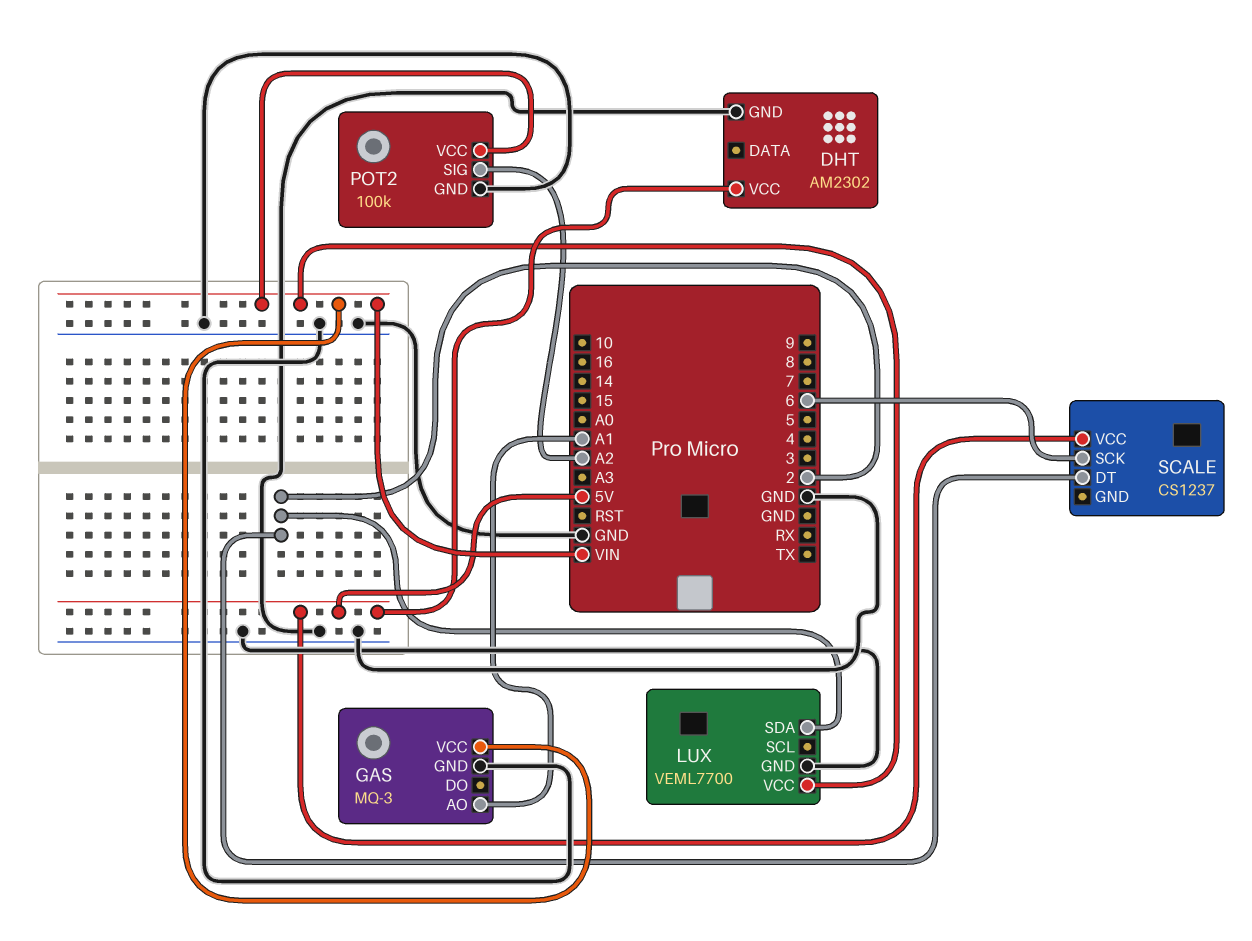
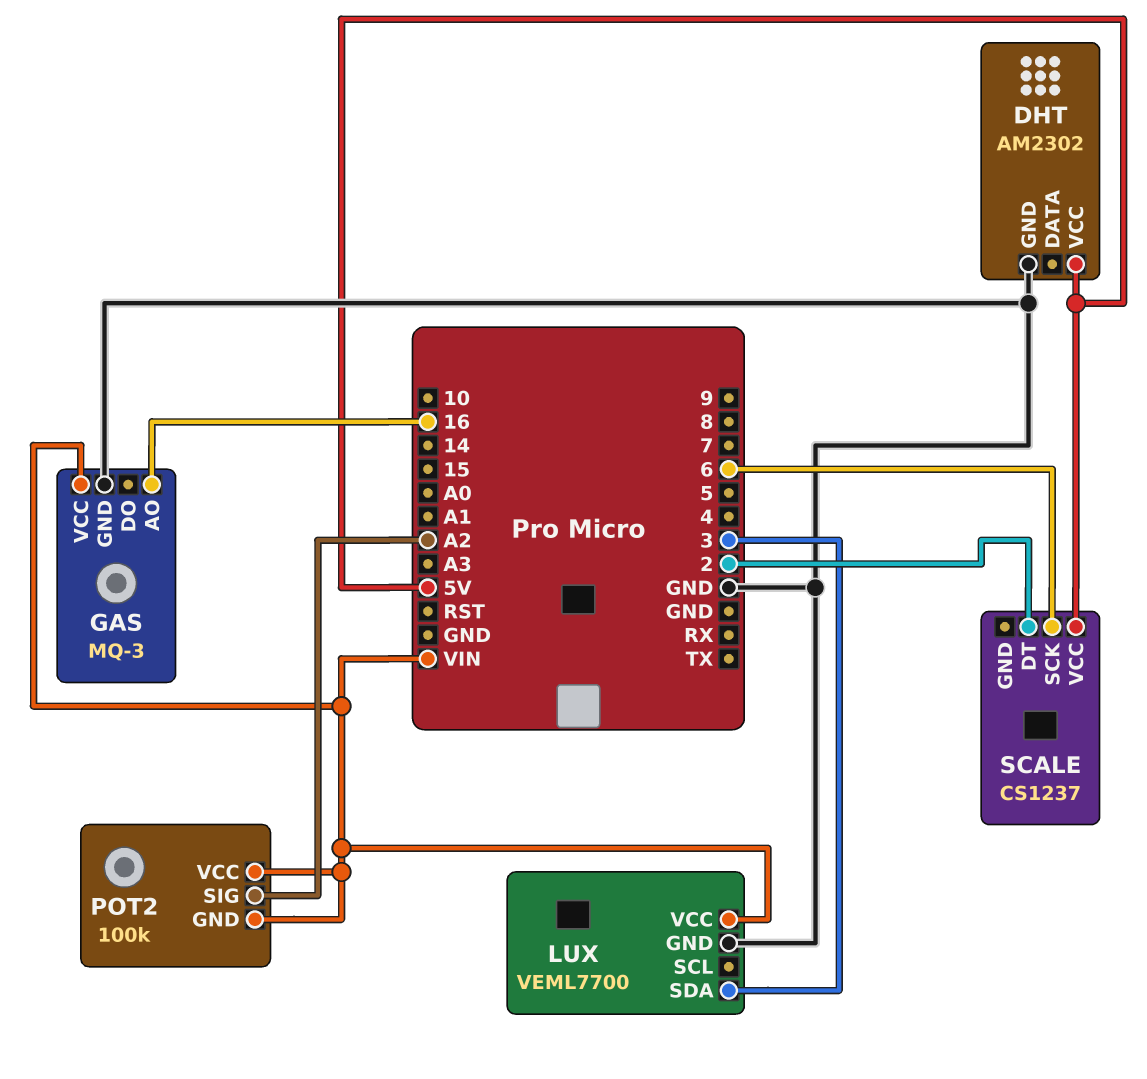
GAS pin AO: A1 -> 16
LUX pin SDA: 2 -> 3
POT2 pin GND: GND -> VIN

